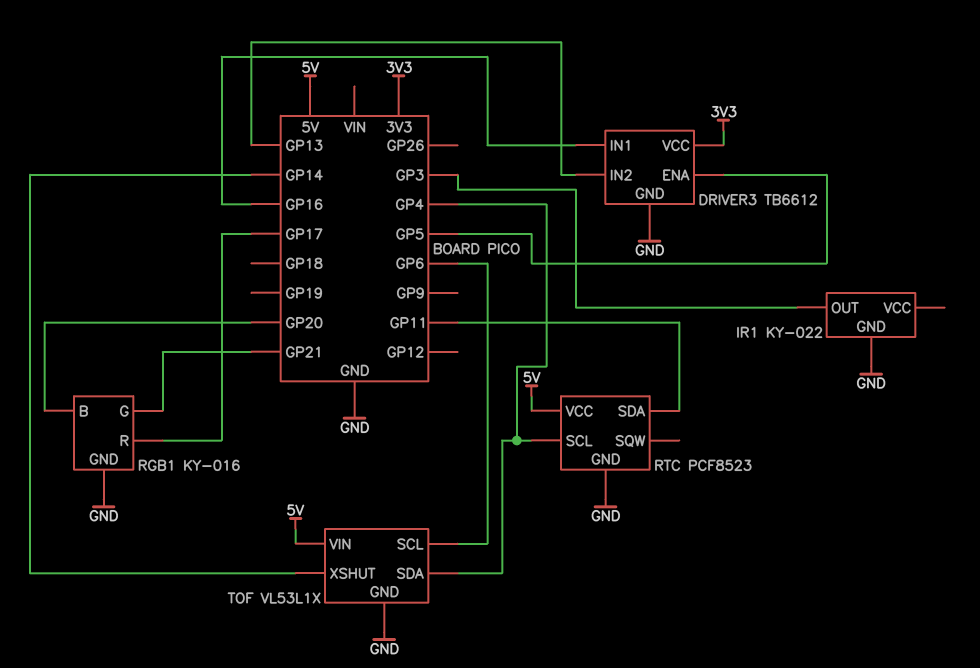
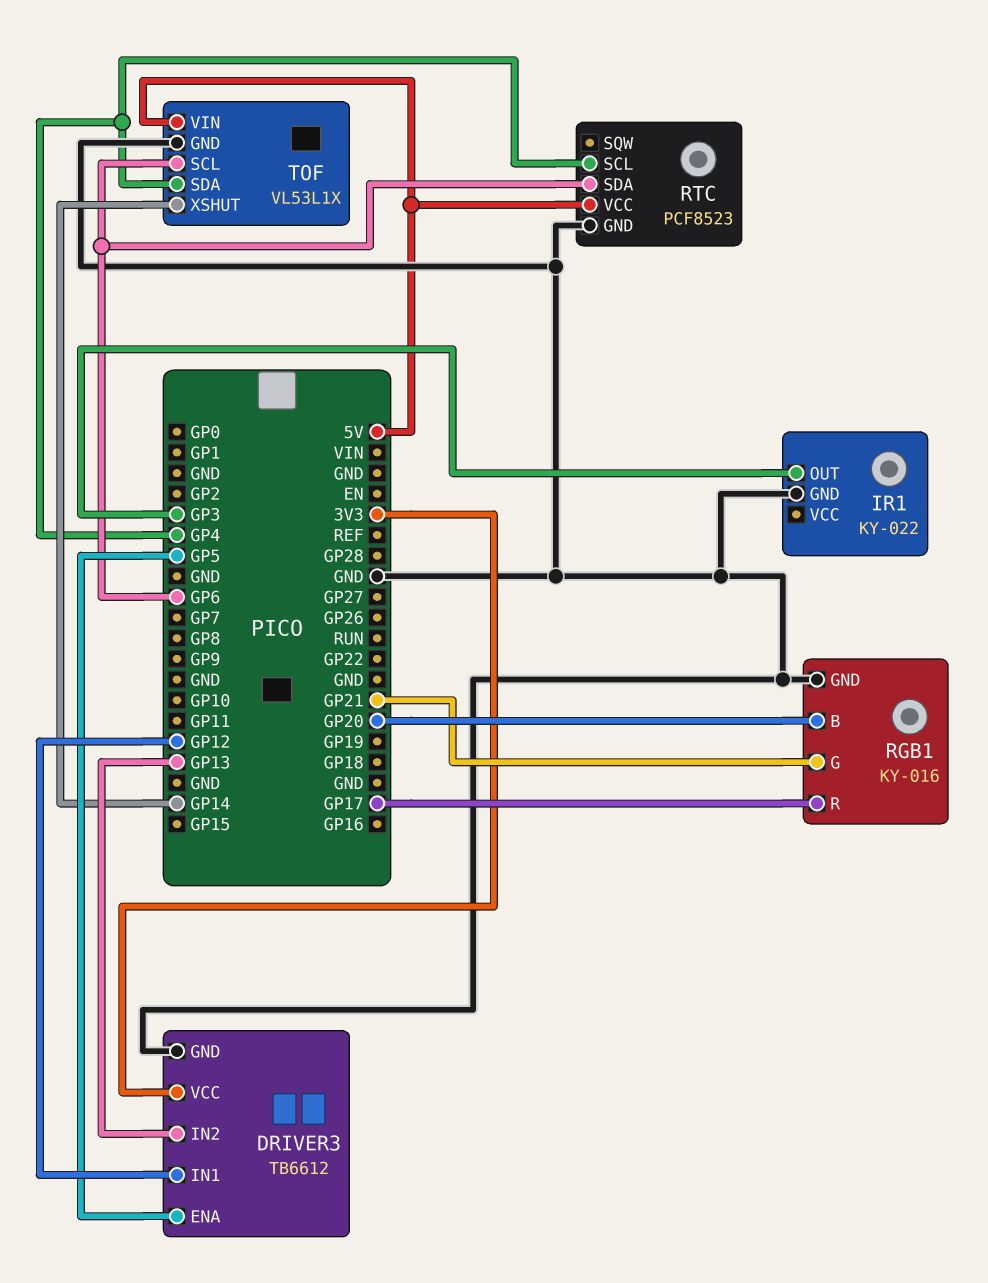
DRIVER3 pin IN1: GP16 -> GP12
RTC pin SDA: GP11 -> GP6

